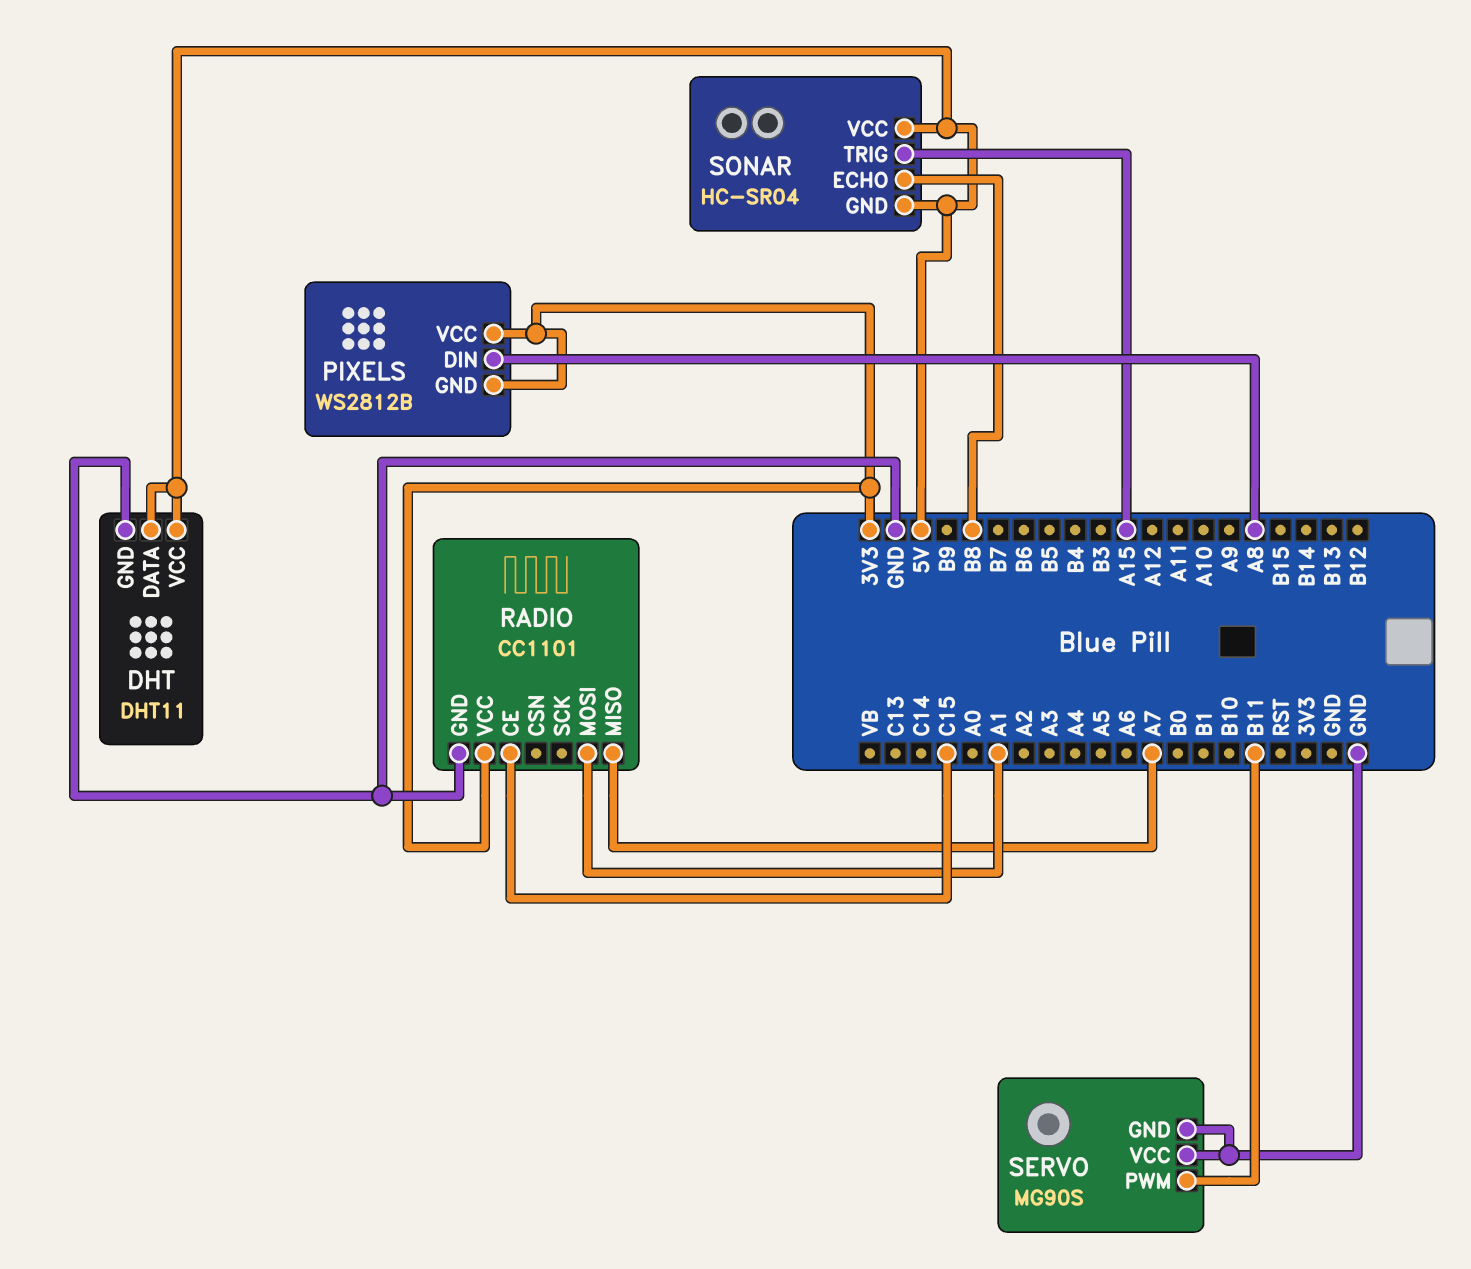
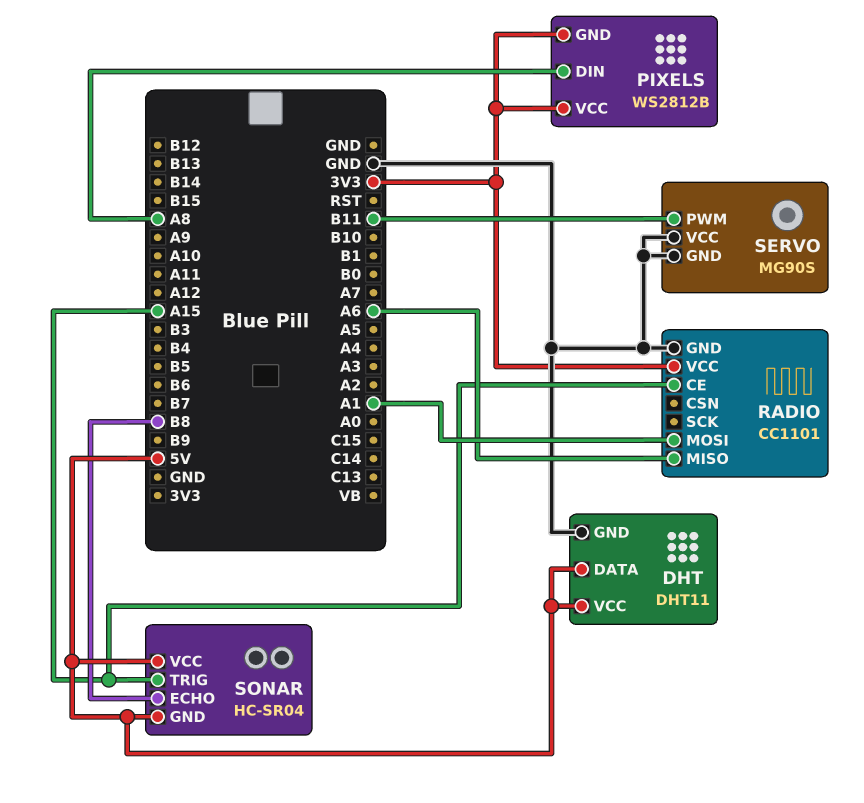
RADIO pin CE: C15 -> A15
RADIO pin MISO: A7 -> A6

